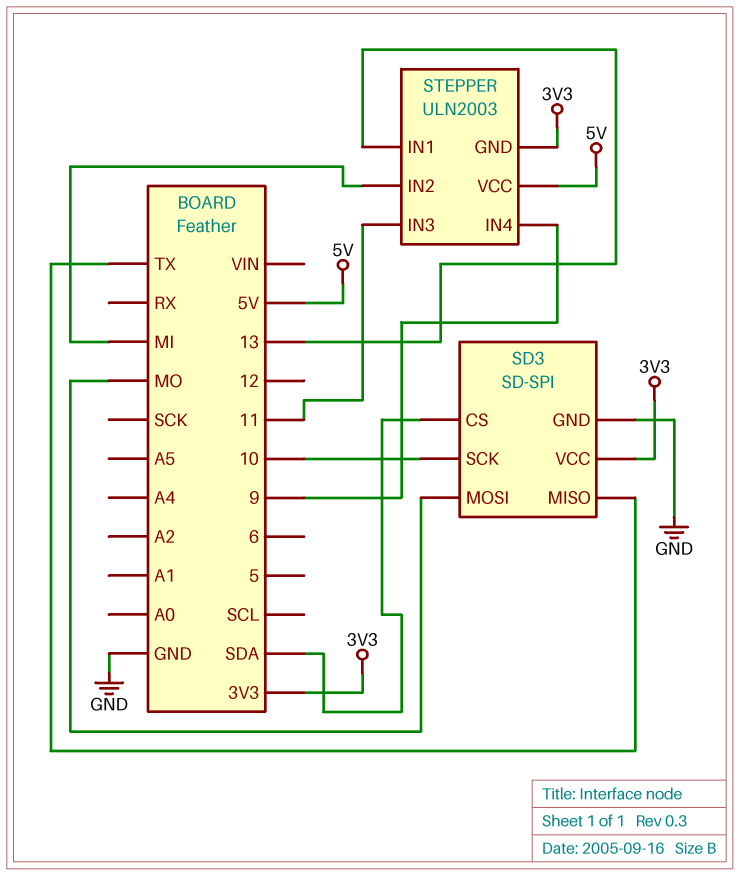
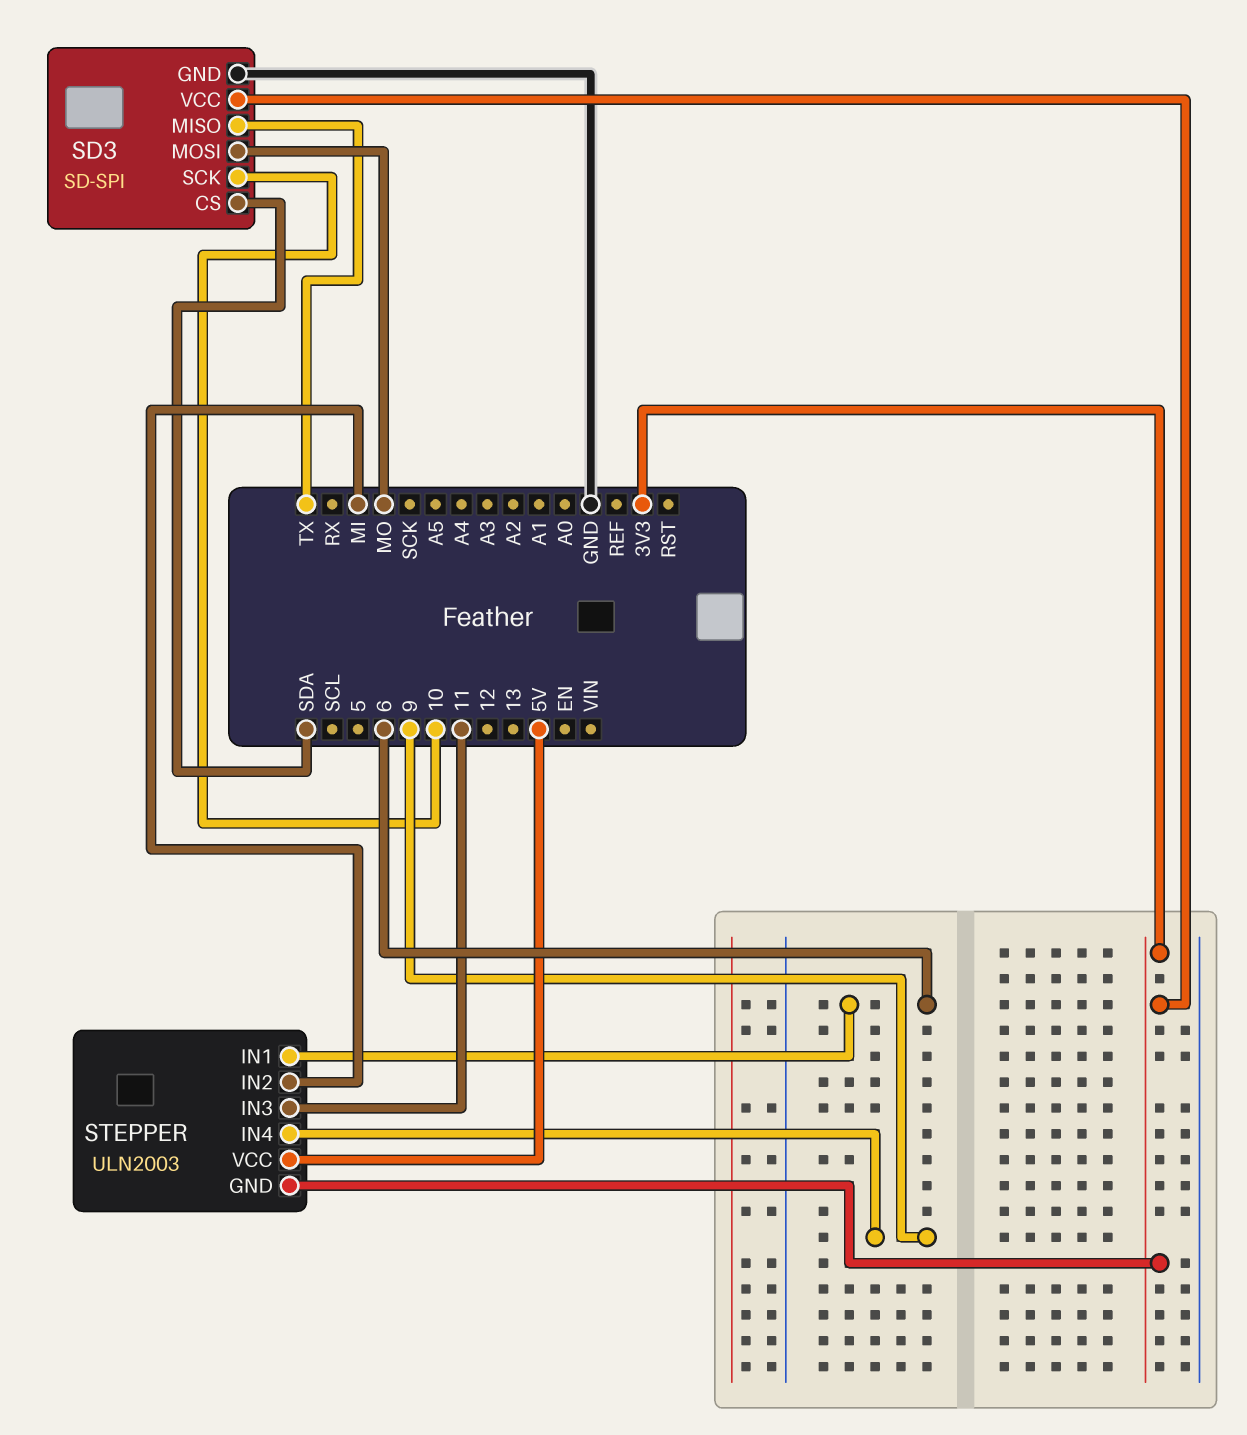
STEPPER pin IN1: 13 -> 6

